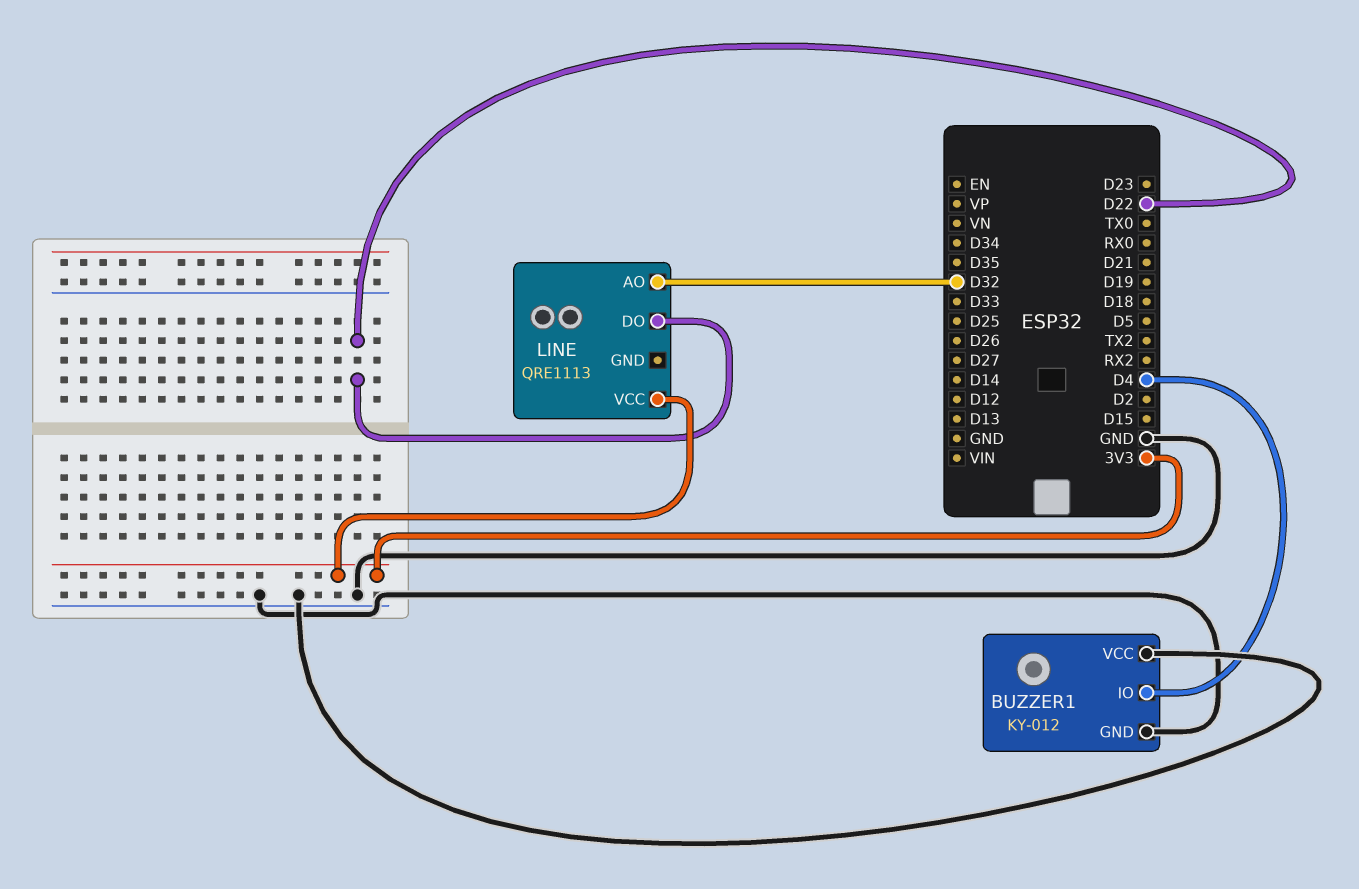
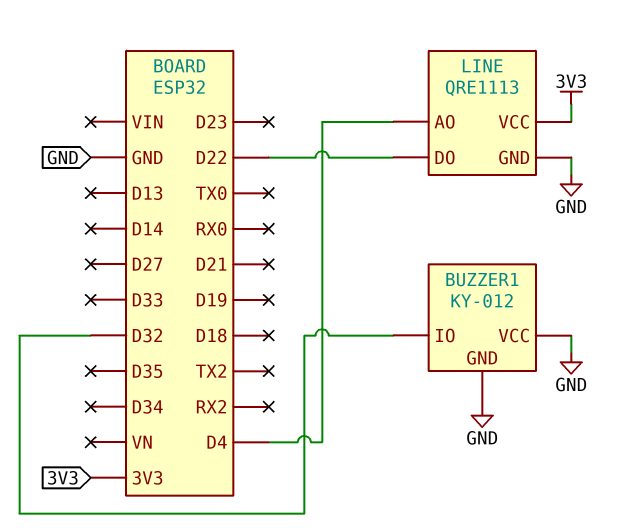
BUZZER1 pin IO: D4 -> D32
LINE pin AO: D32 -> D4
LINE pin GND: none -> GND

